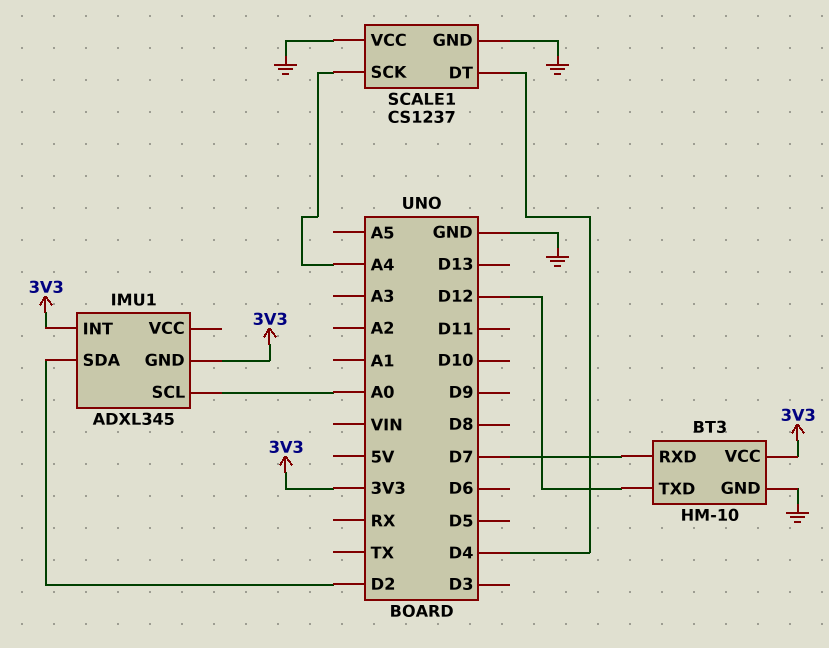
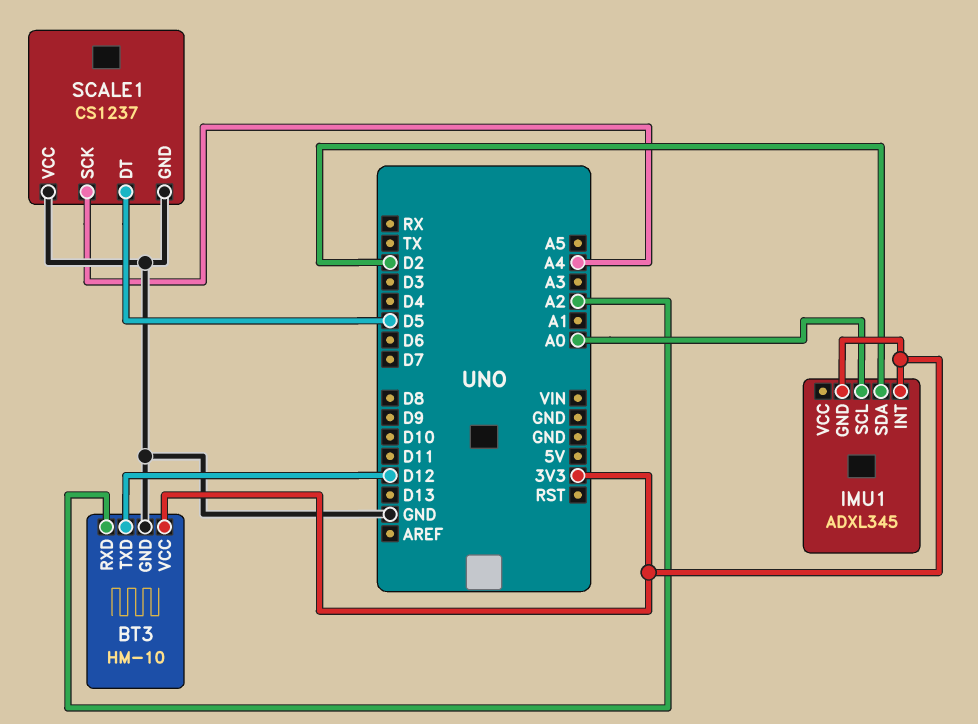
BT3 pin RXD: D7 -> A2
SCALE1 pin DT: D4 -> D5

